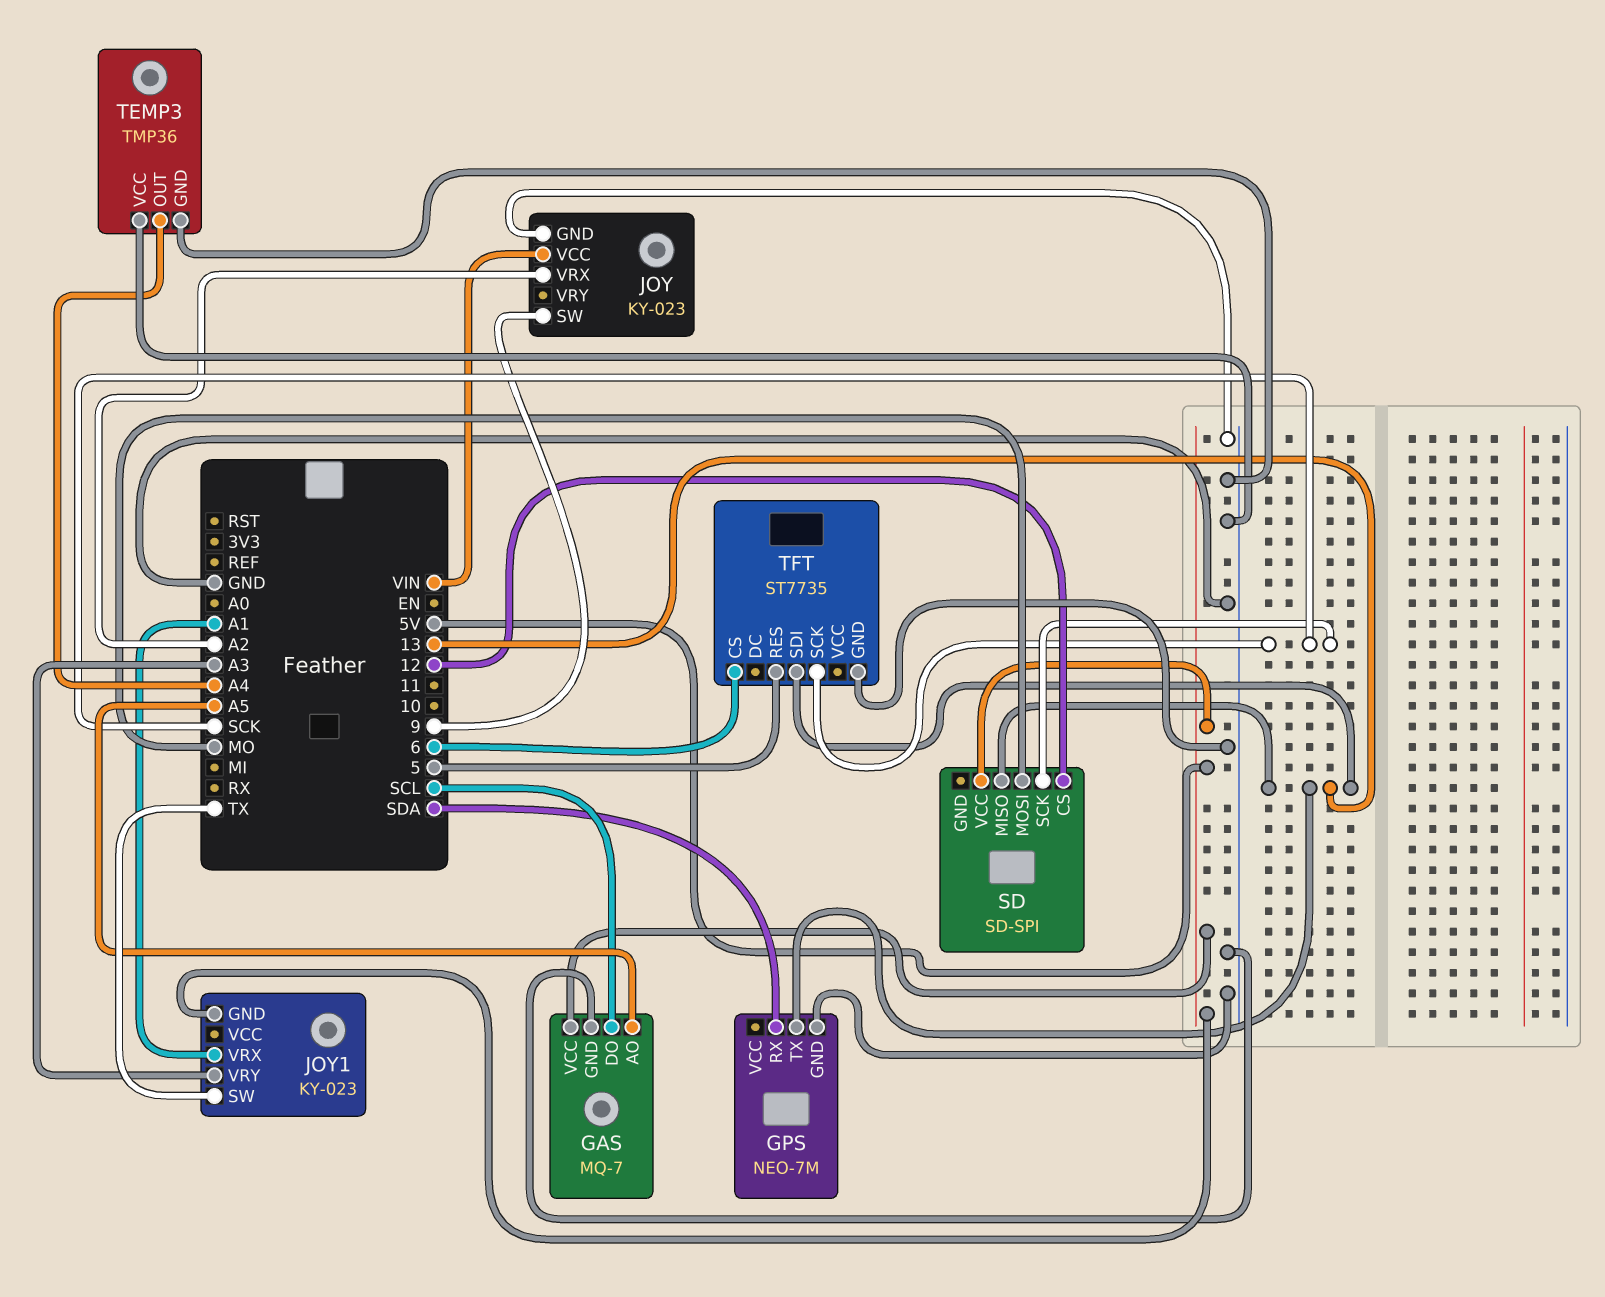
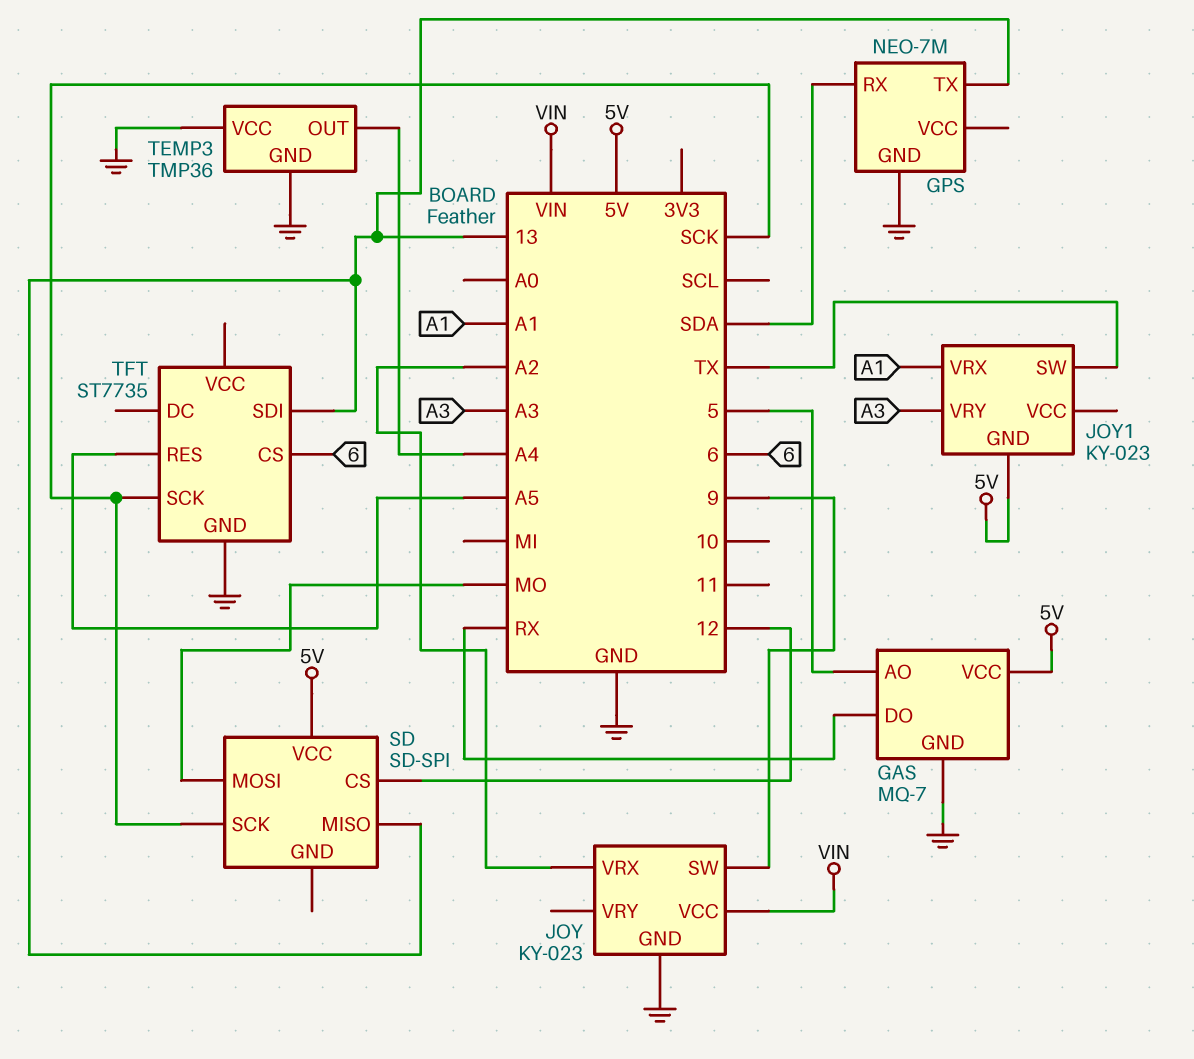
GAS pin AO: A5 -> 5
GAS pin DO: SCL -> RX
TFT pin RES: 5 -> A5

